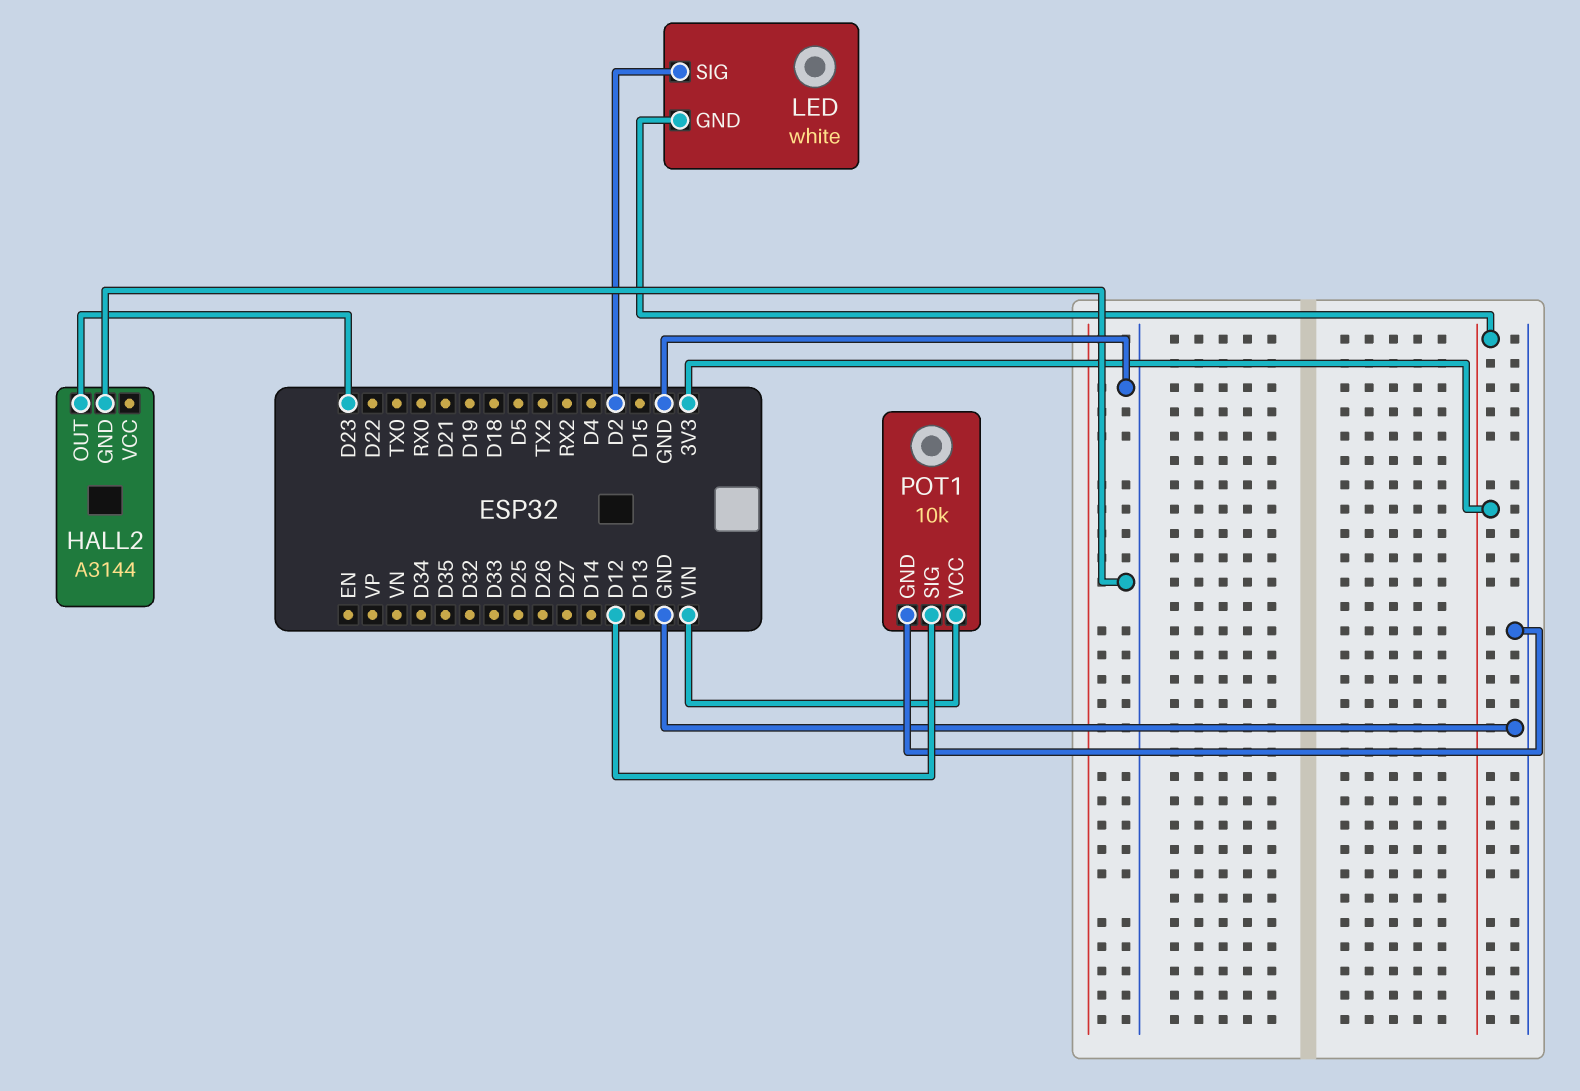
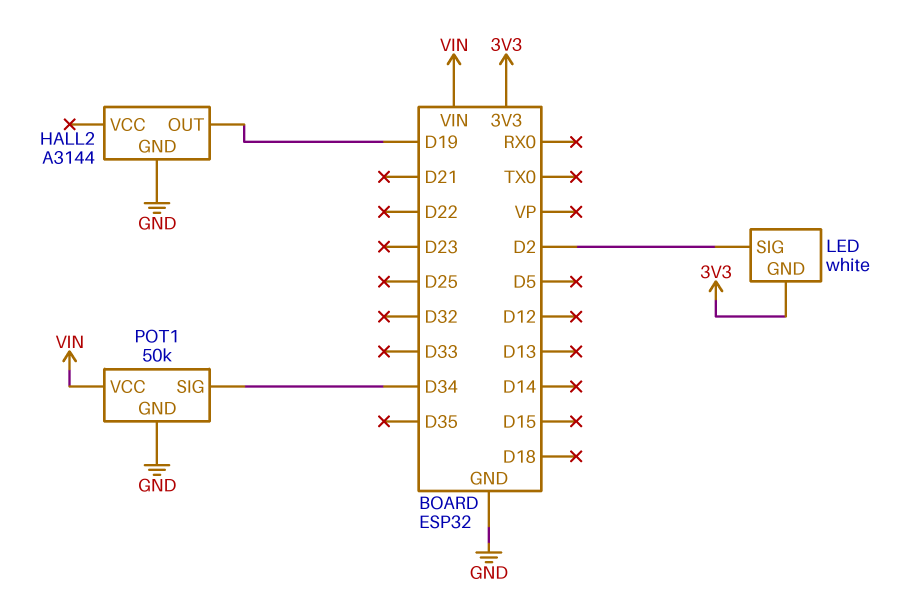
HALL2 pin OUT: D23 -> D19
POT1: 10k -> 50k
POT1 pin SIG: D12 -> D34

